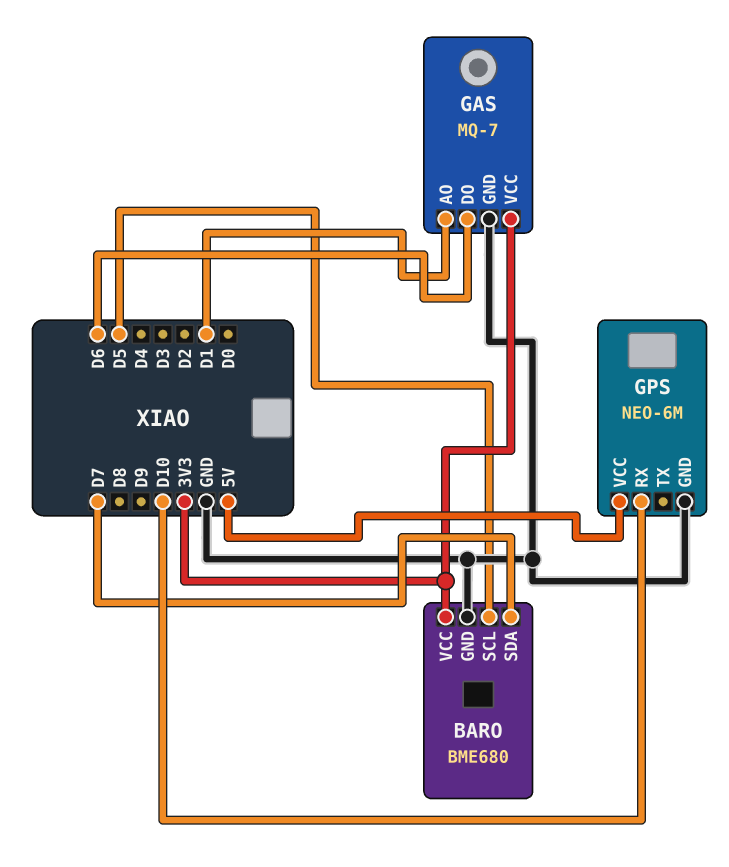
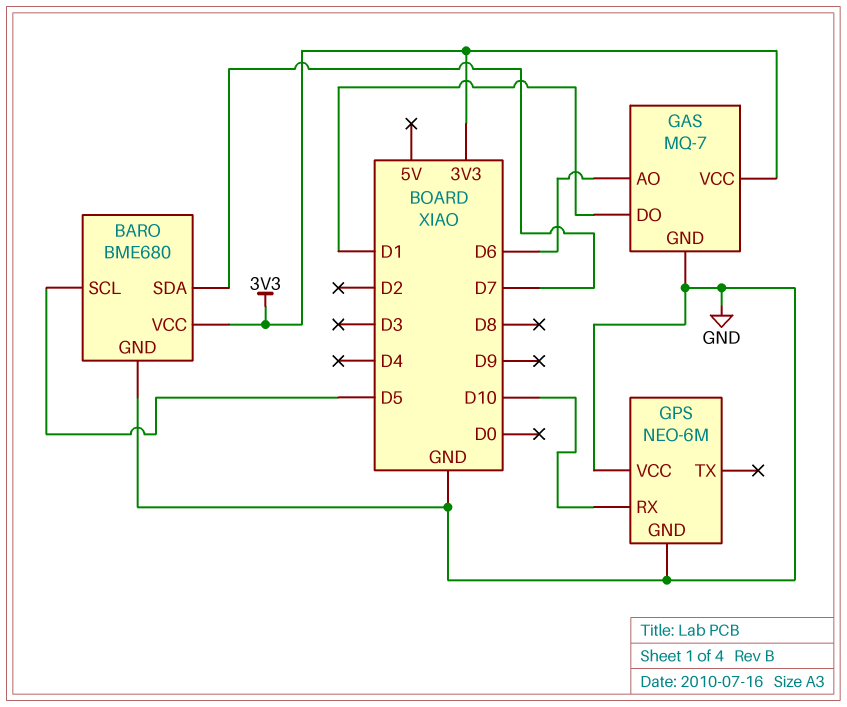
GAS pin AO: D1 -> D6
GAS pin DO: D6 -> D1
GPS pin VCC: 5V -> GND

